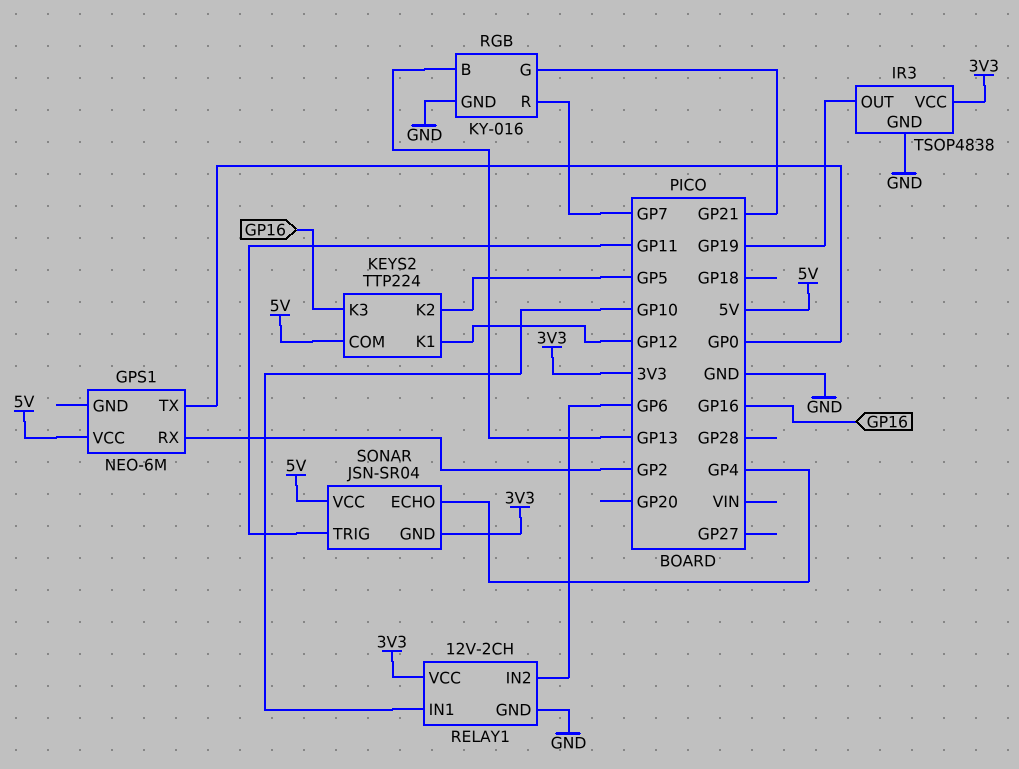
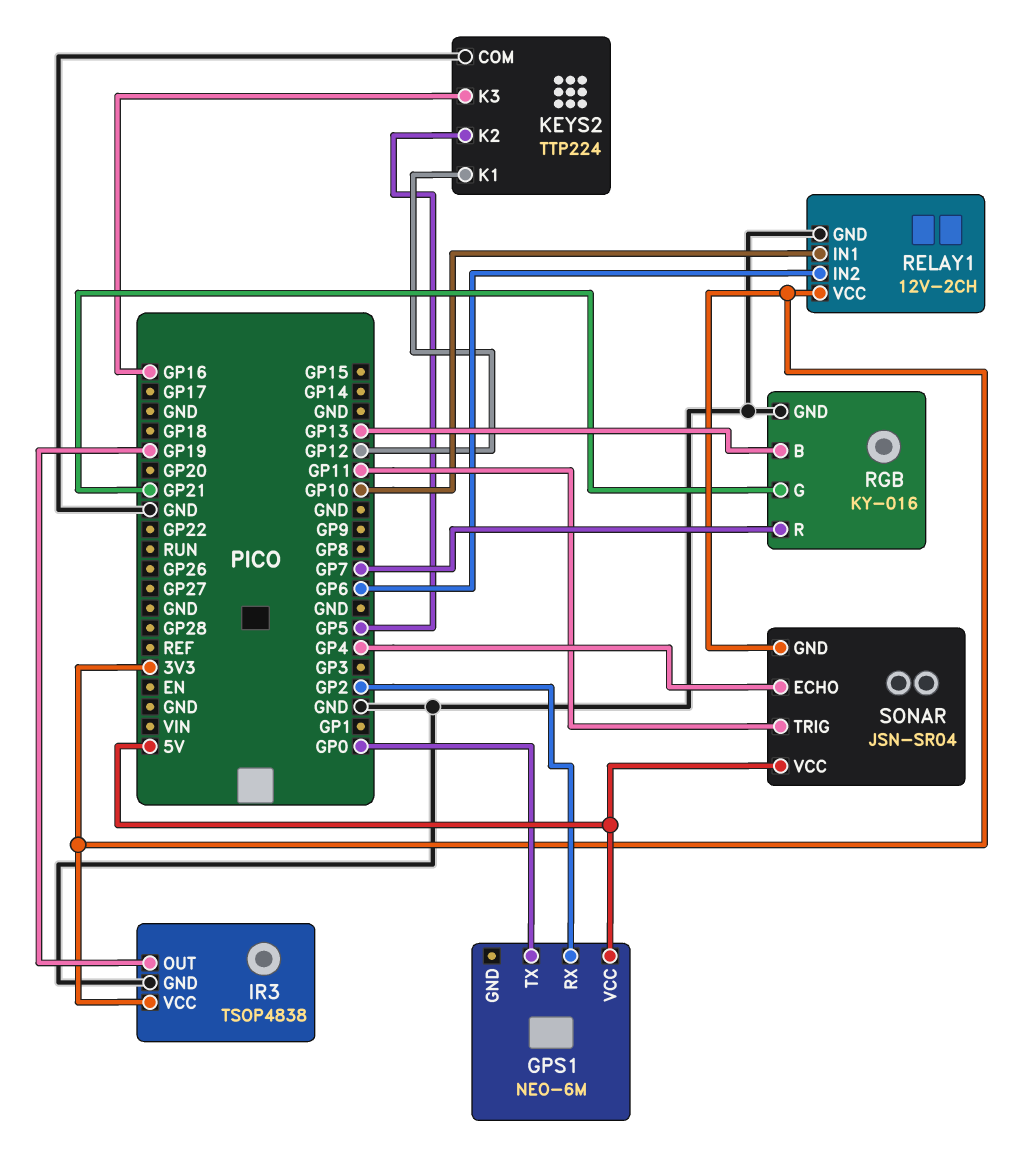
KEYS2 pin COM: 5V -> GND

